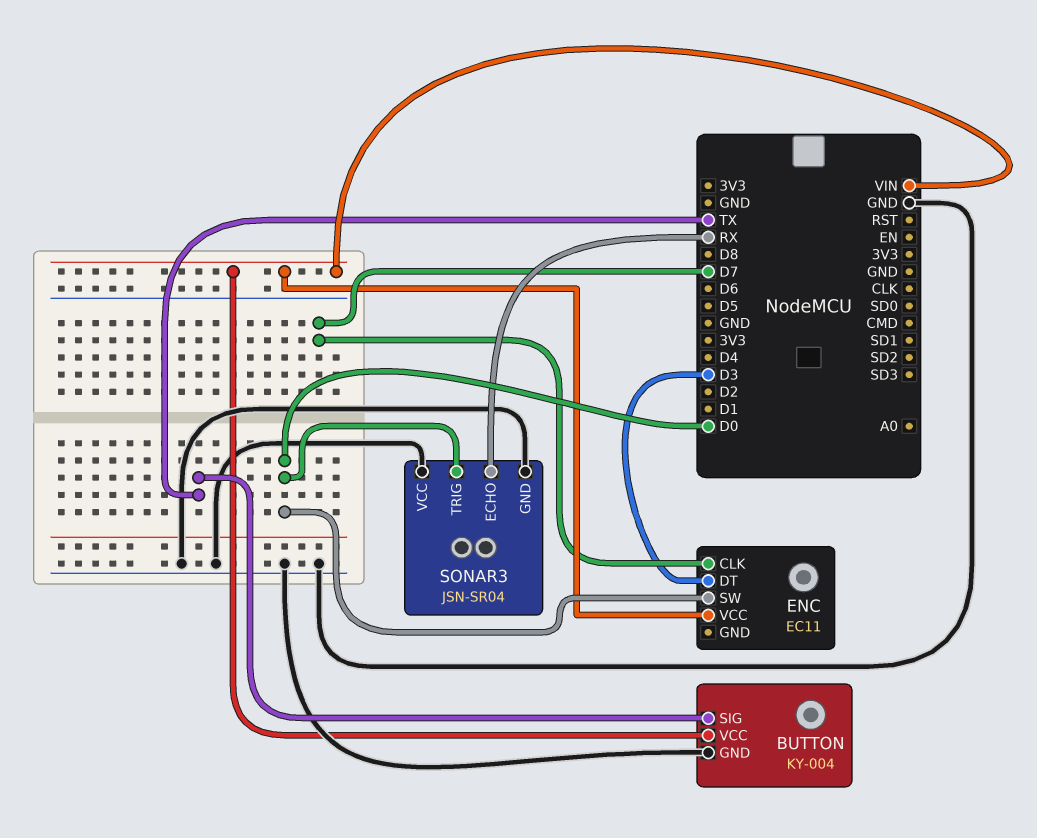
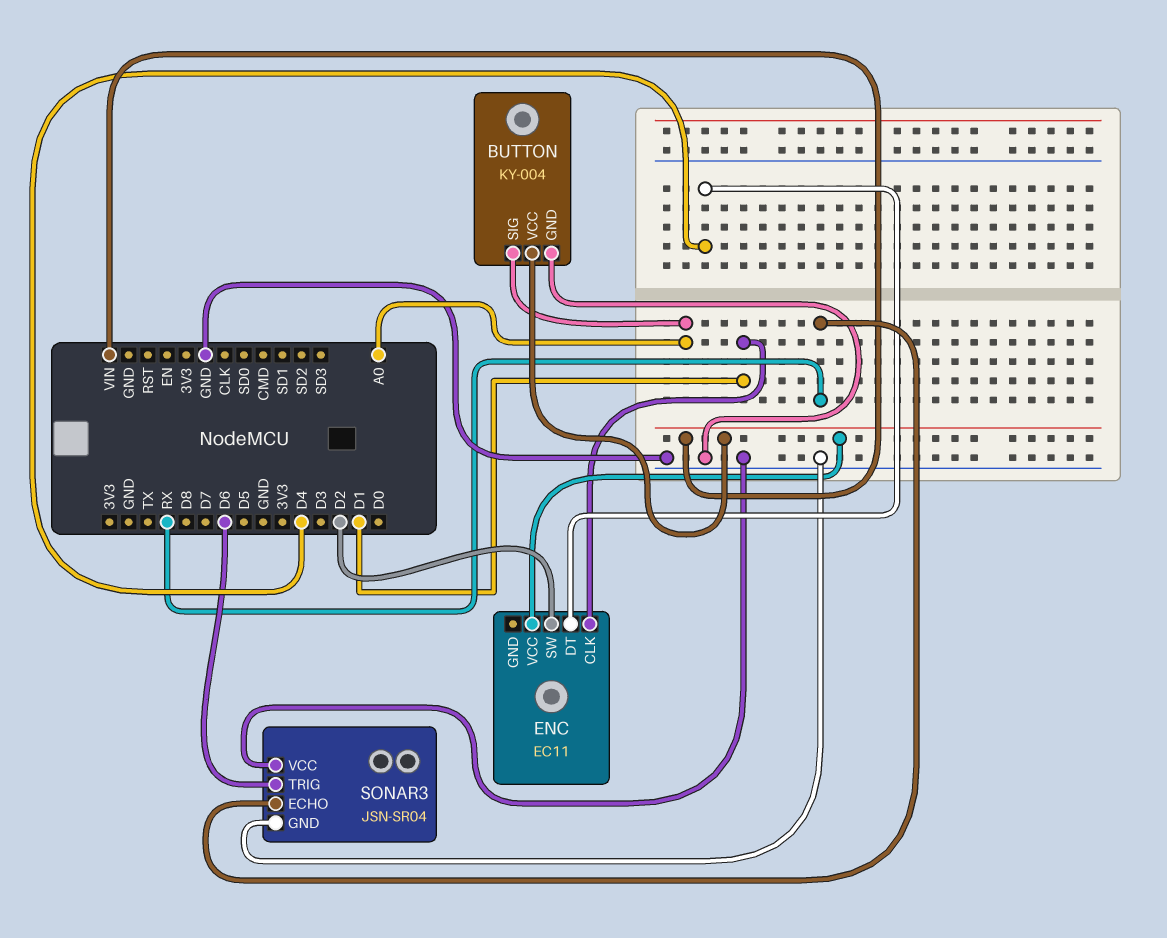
BUTTON pin SIG: TX -> A0
ENC pin CLK: D7 -> D1
ENC pin DT: D3 -> D4
ENC pin SW: D0 -> D2
SONAR3 pin TRIG: D0 -> D6

